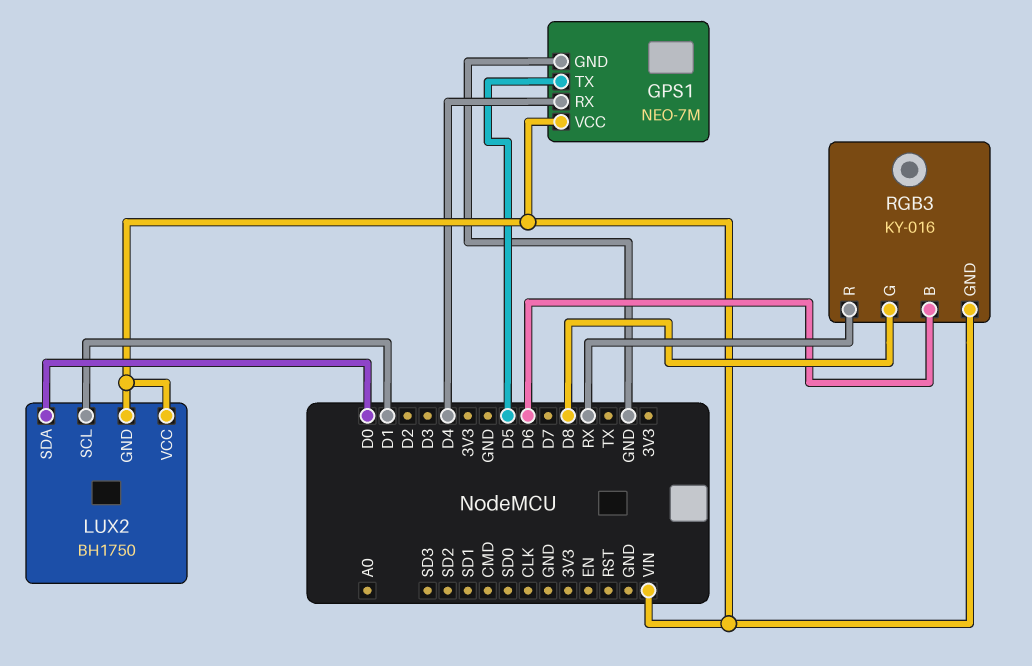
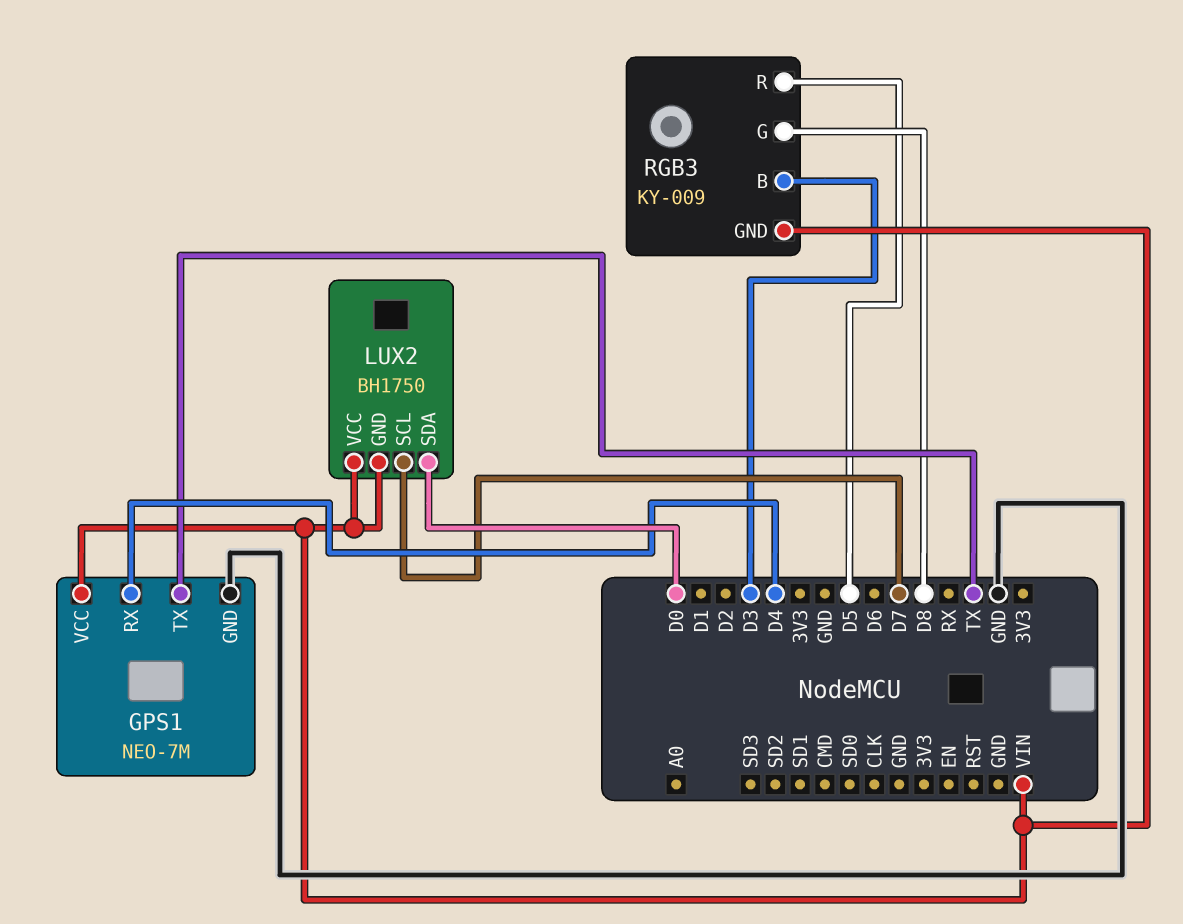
GPS1 pin TX: D5 -> TX
LUX2 pin SCL: D1 -> D7
RGB3: KY-016 -> KY-009
RGB3 pin B: D6 -> D3
RGB3 pin R: RX -> D5

